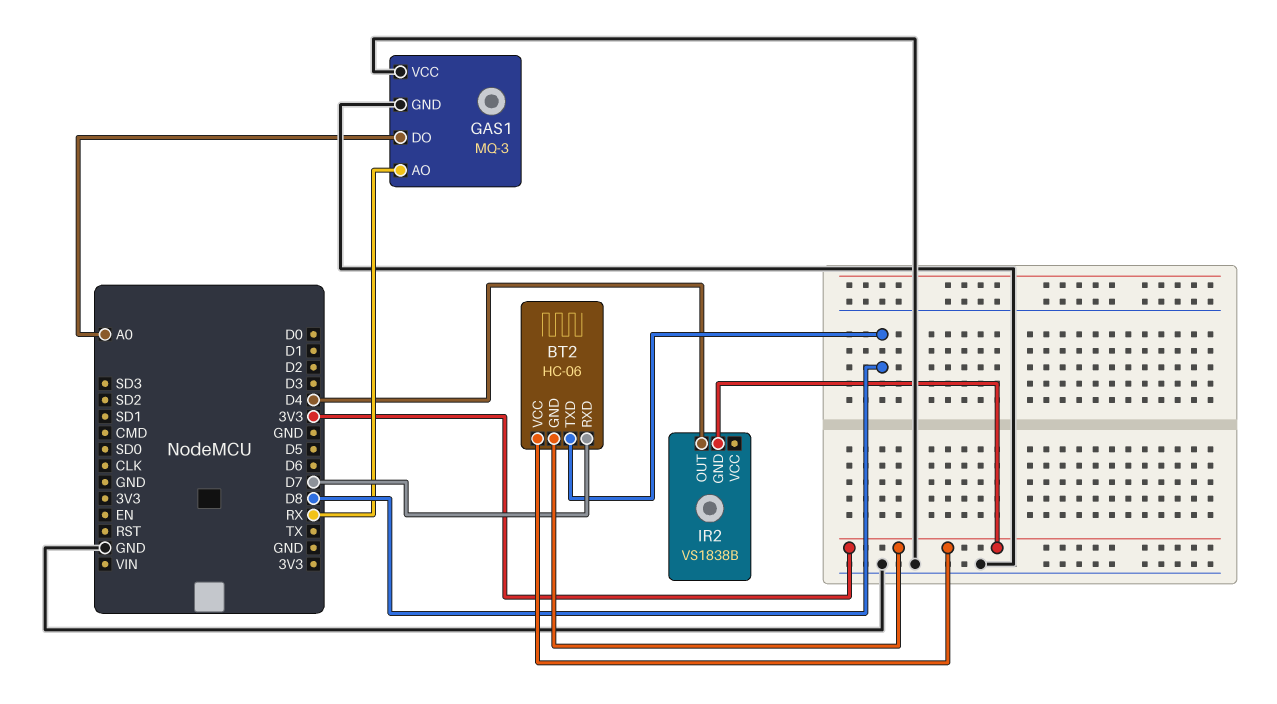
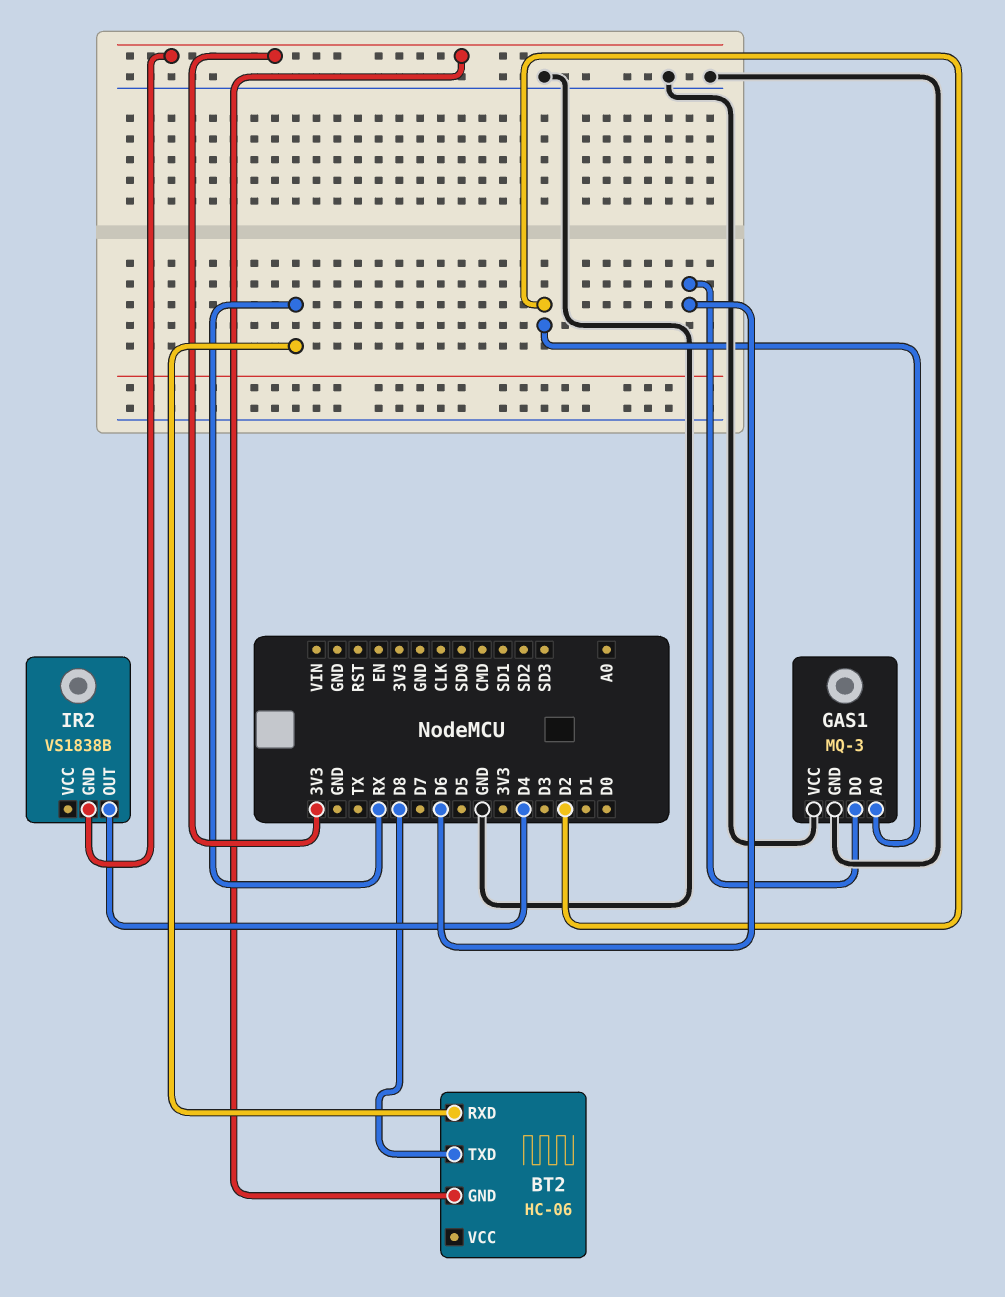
BT2 pin RXD: D7 -> RX
BT2 pin VCC: 3V3 -> none
GAS1 pin AO: RX -> D2
GAS1 pin DO: A0 -> D6

